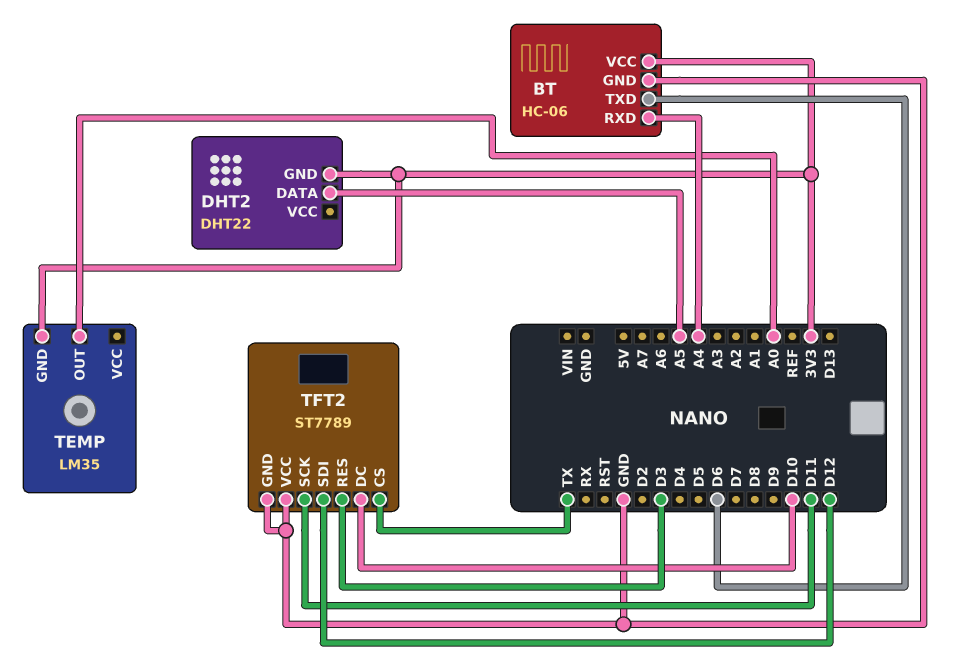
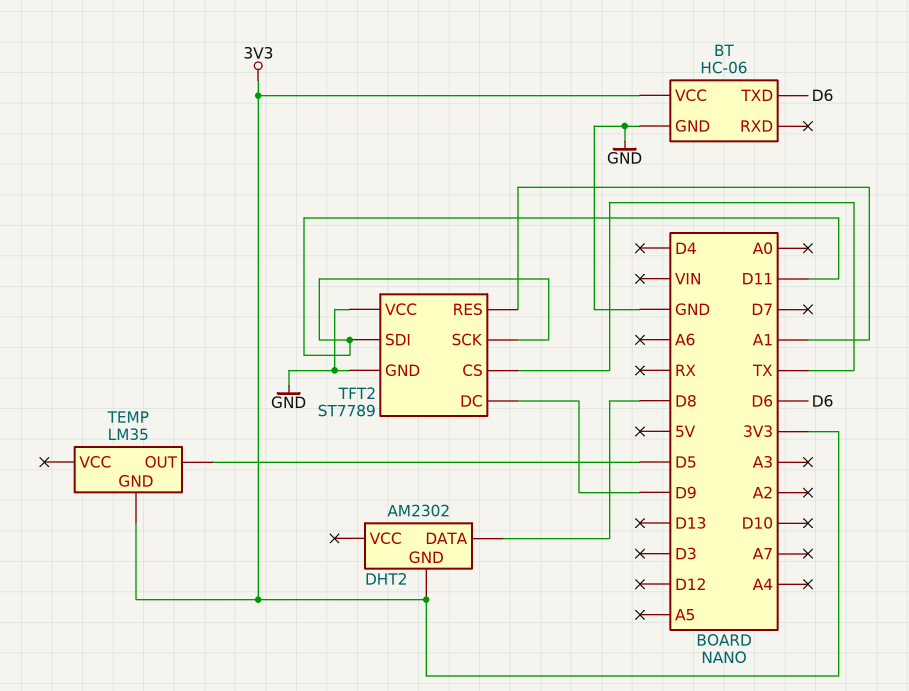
BT pin RXD: A4 -> none
DHT2: DHT22 -> AM2302
DHT2 pin DATA: A5 -> D8
TEMP pin OUT: A0 -> D5
TFT2 pin DC: D10 -> D9
TFT2 pin RES: D3 -> A1
TFT2 pin SDI: D12 -> D11

